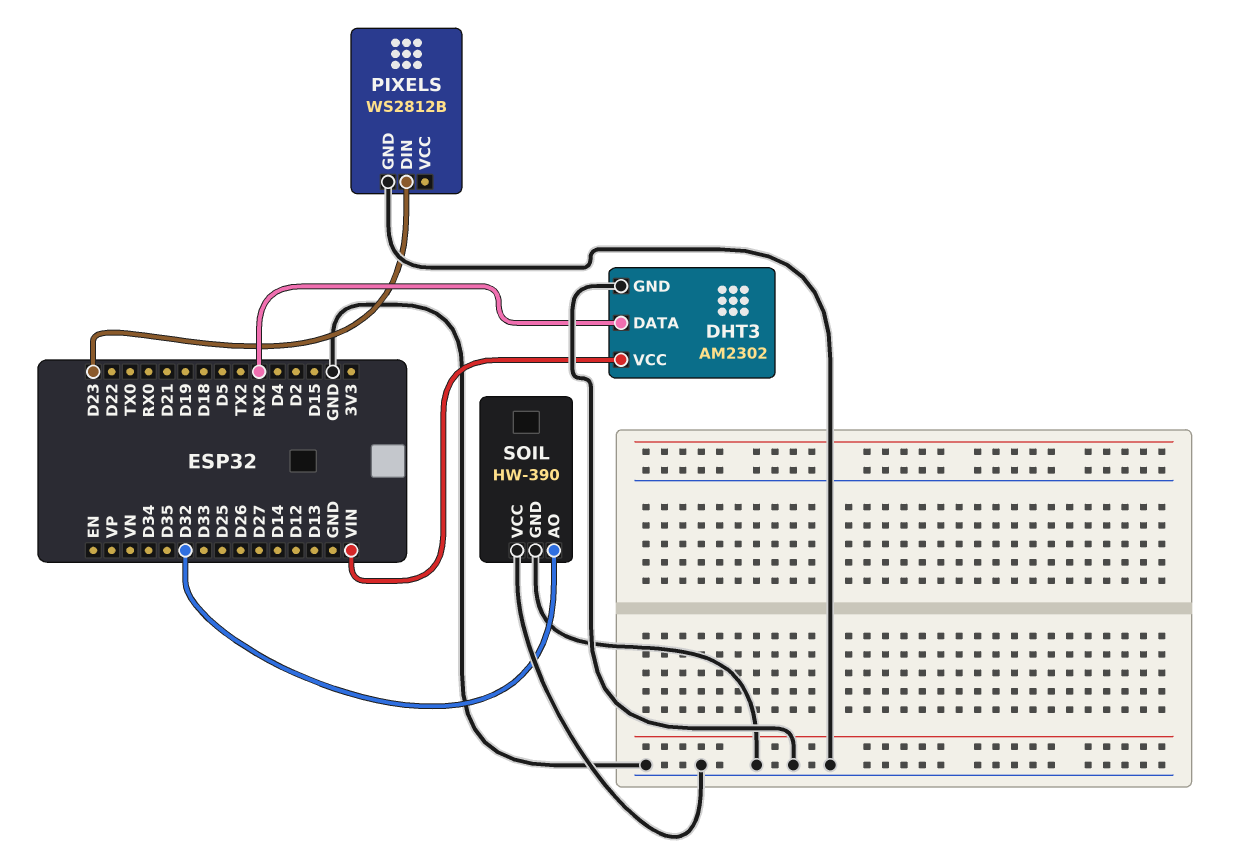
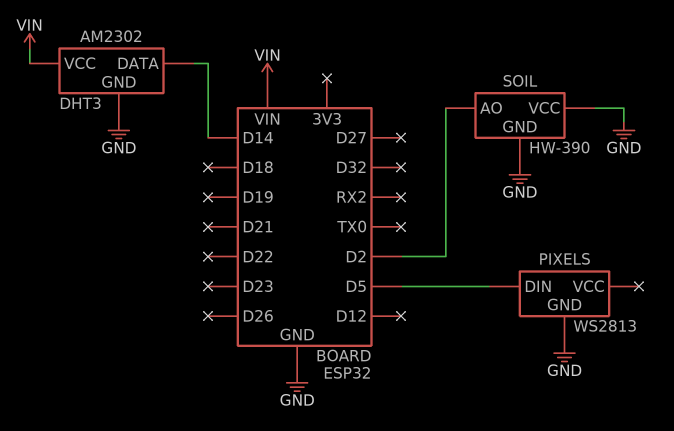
DHT3 pin DATA: RX2 -> D14
PIXELS: WS2812B -> WS2813
PIXELS pin DIN: D23 -> D5
SOIL pin AO: D32 -> D2

